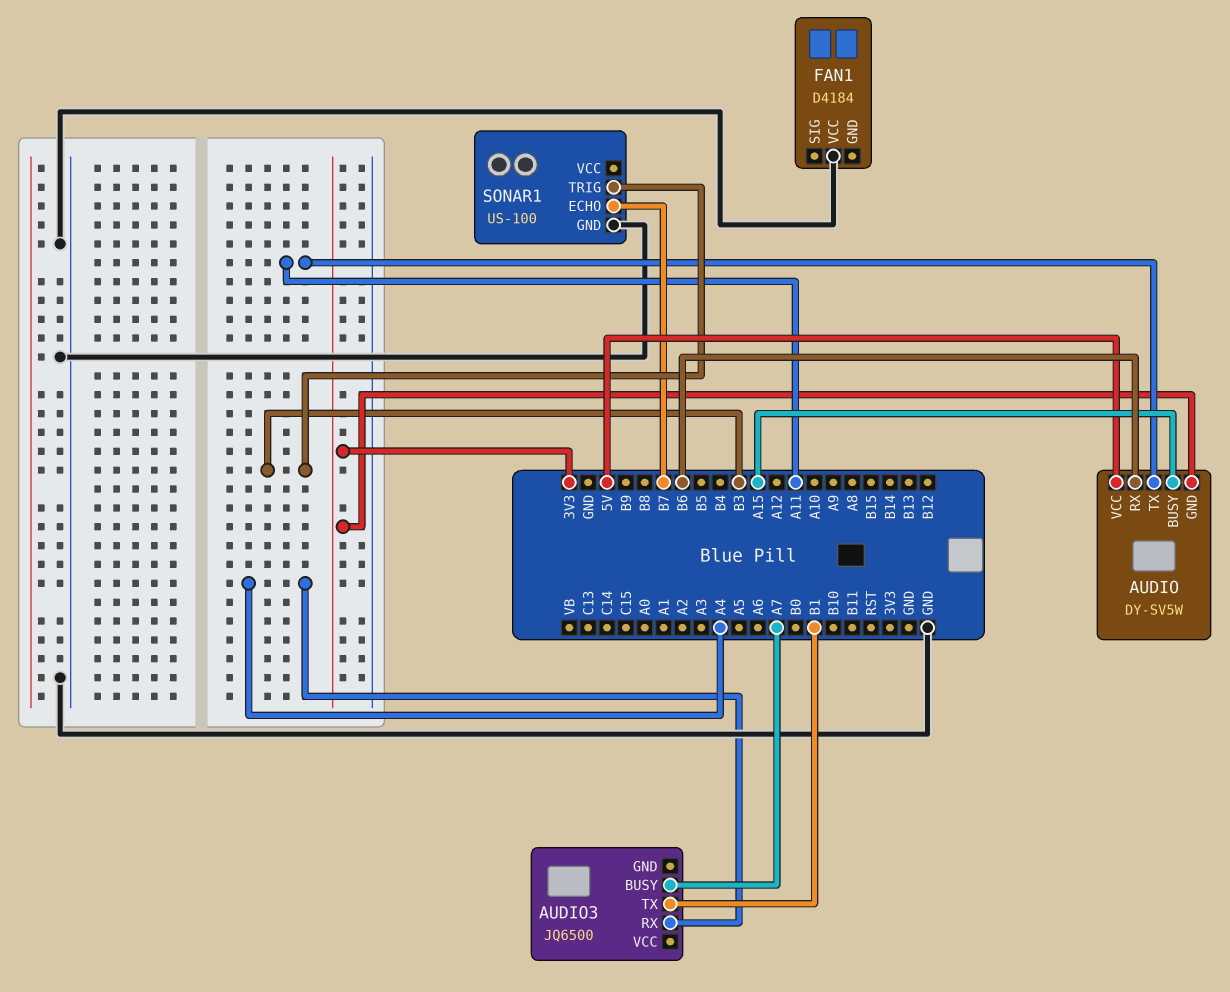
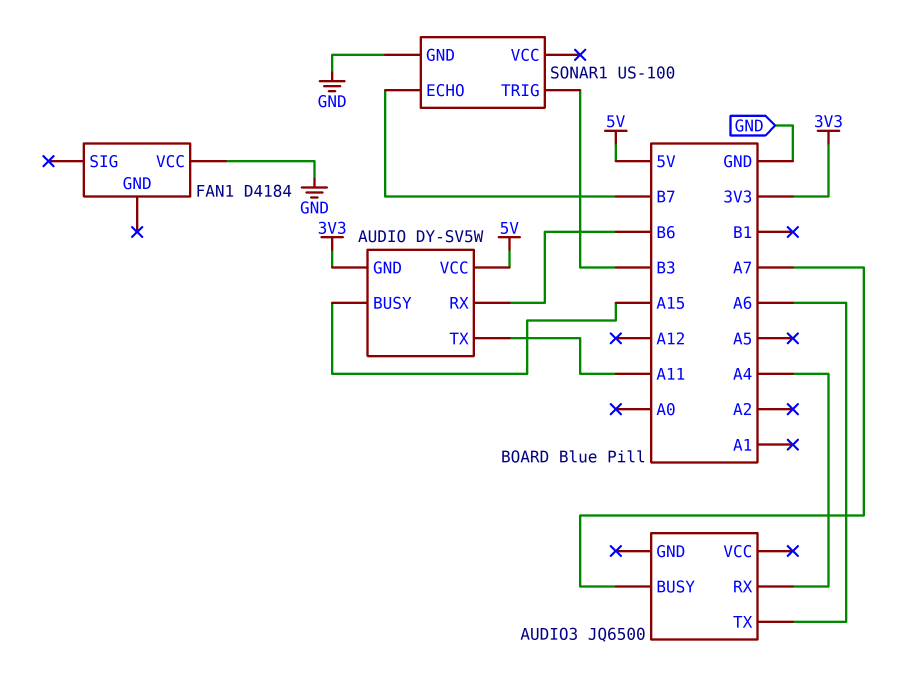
AUDIO3 pin TX: B1 -> A6

